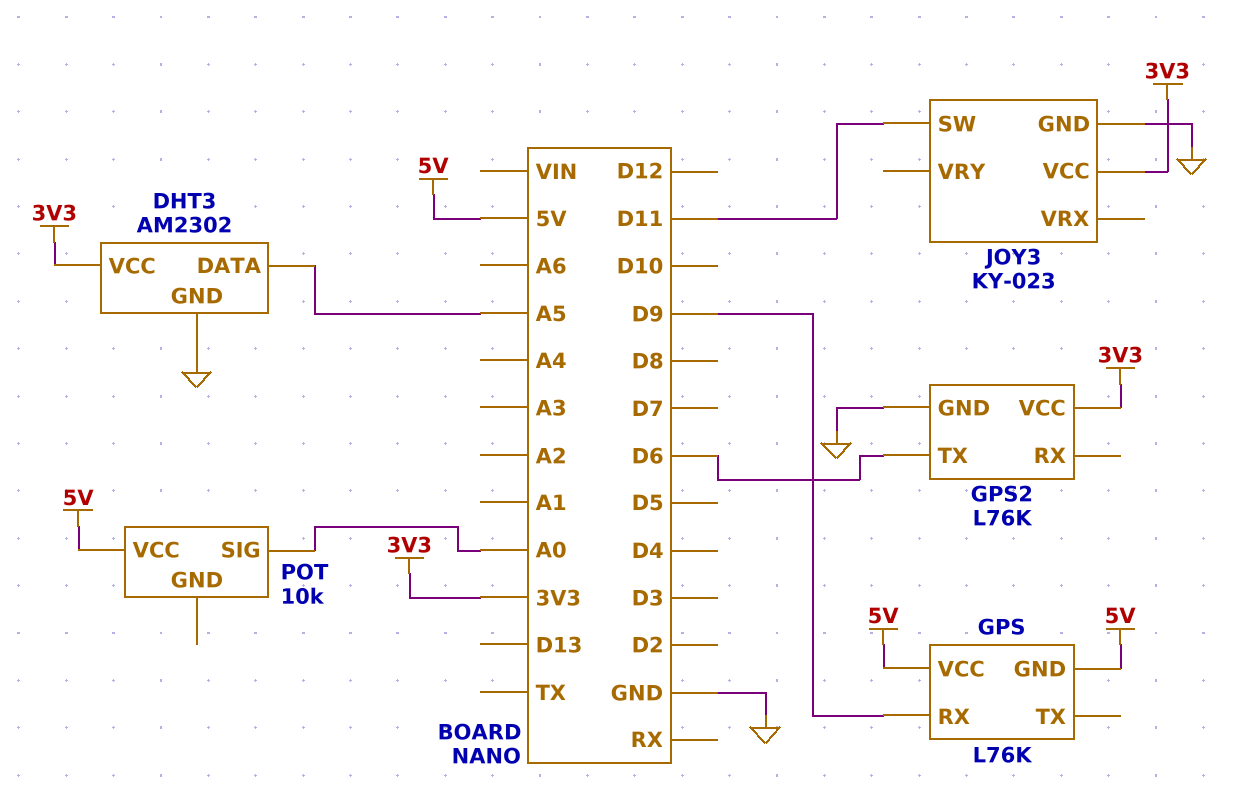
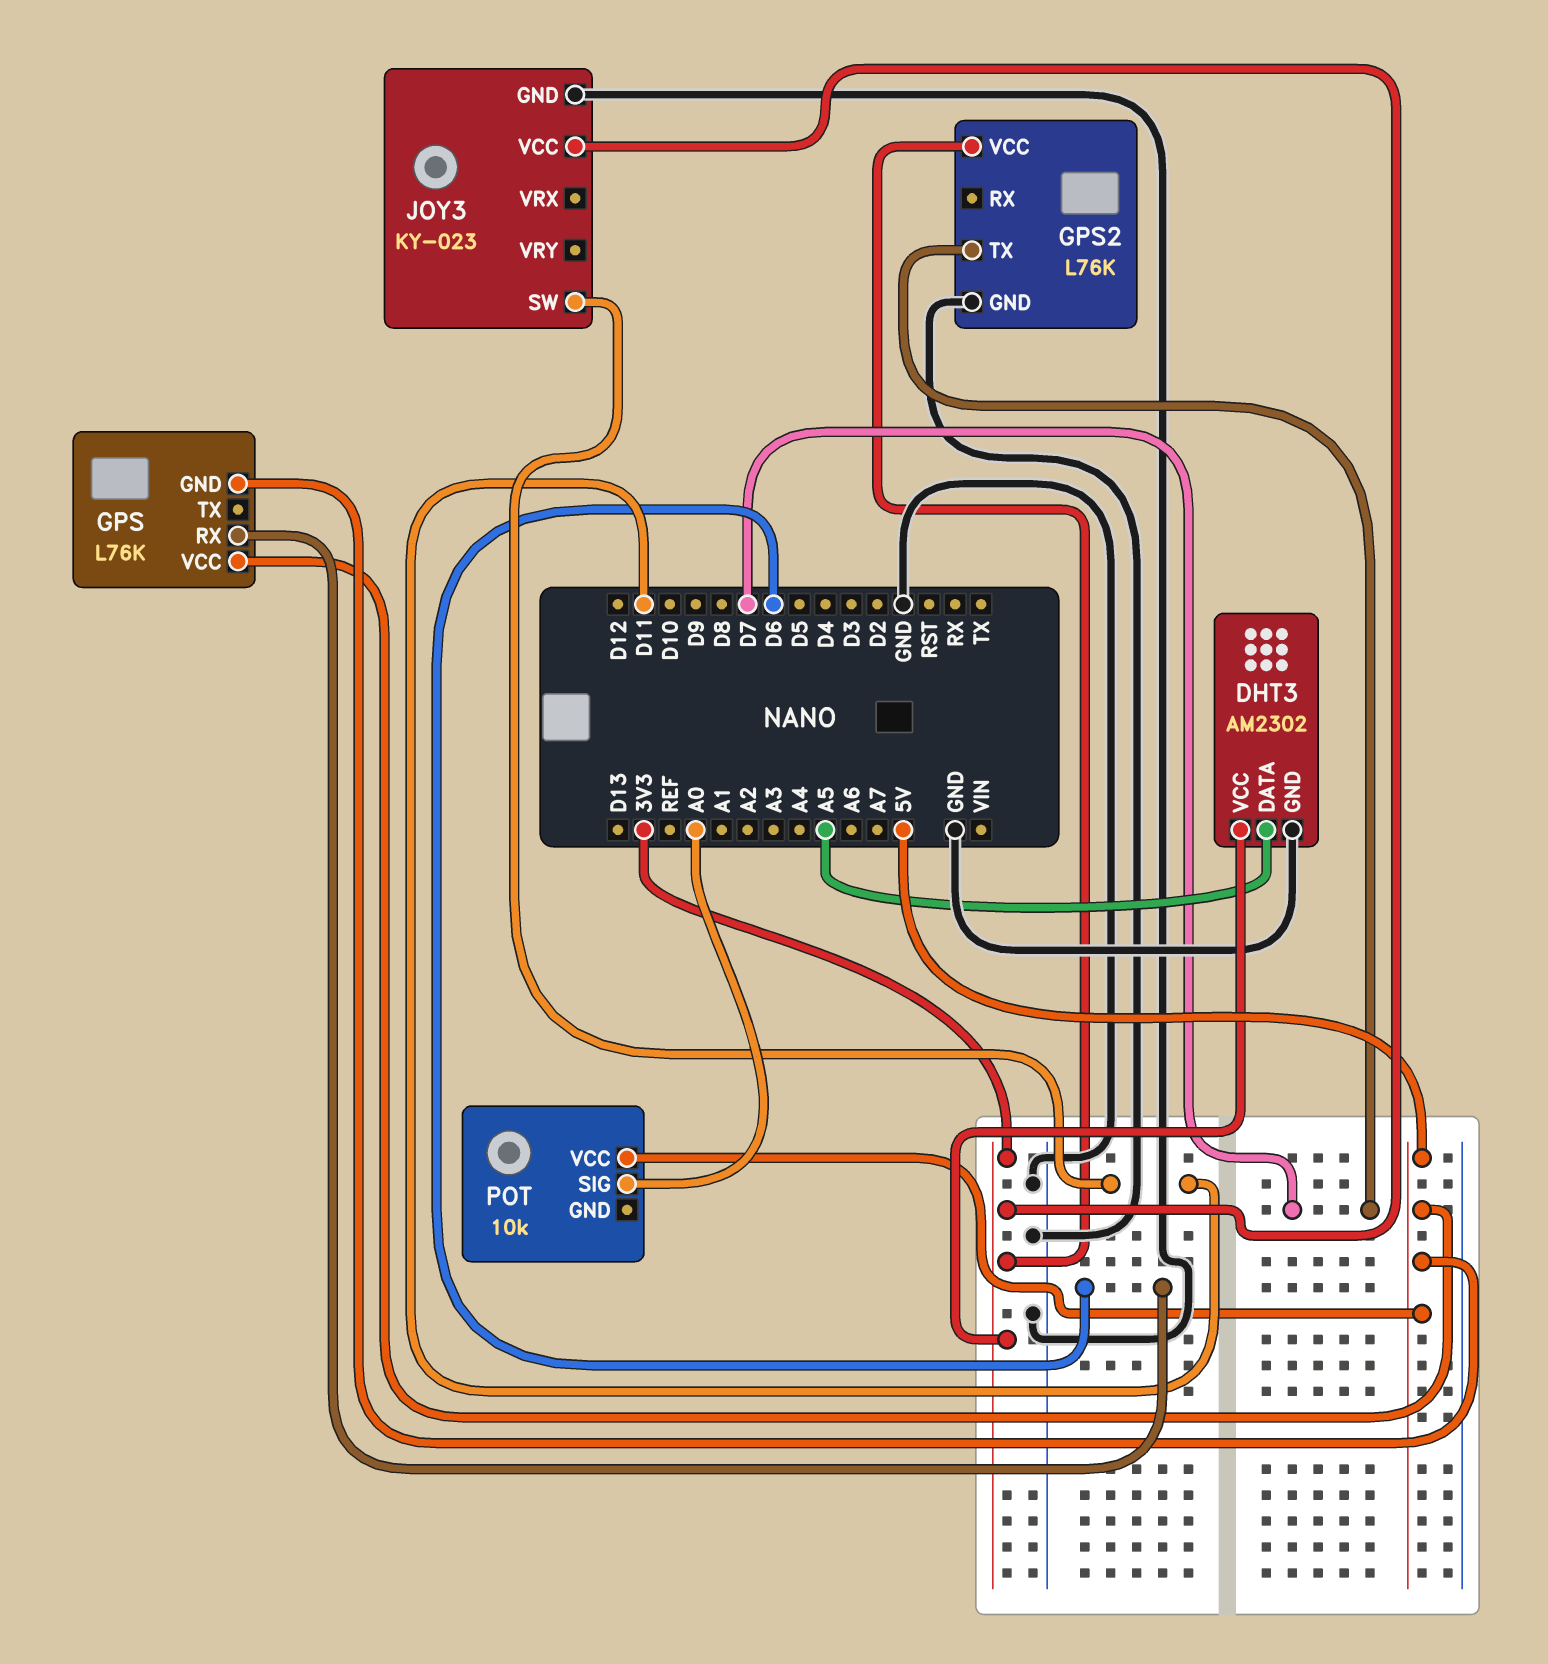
GPS pin RX: D9 -> D6
GPS2 pin TX: D6 -> D7

